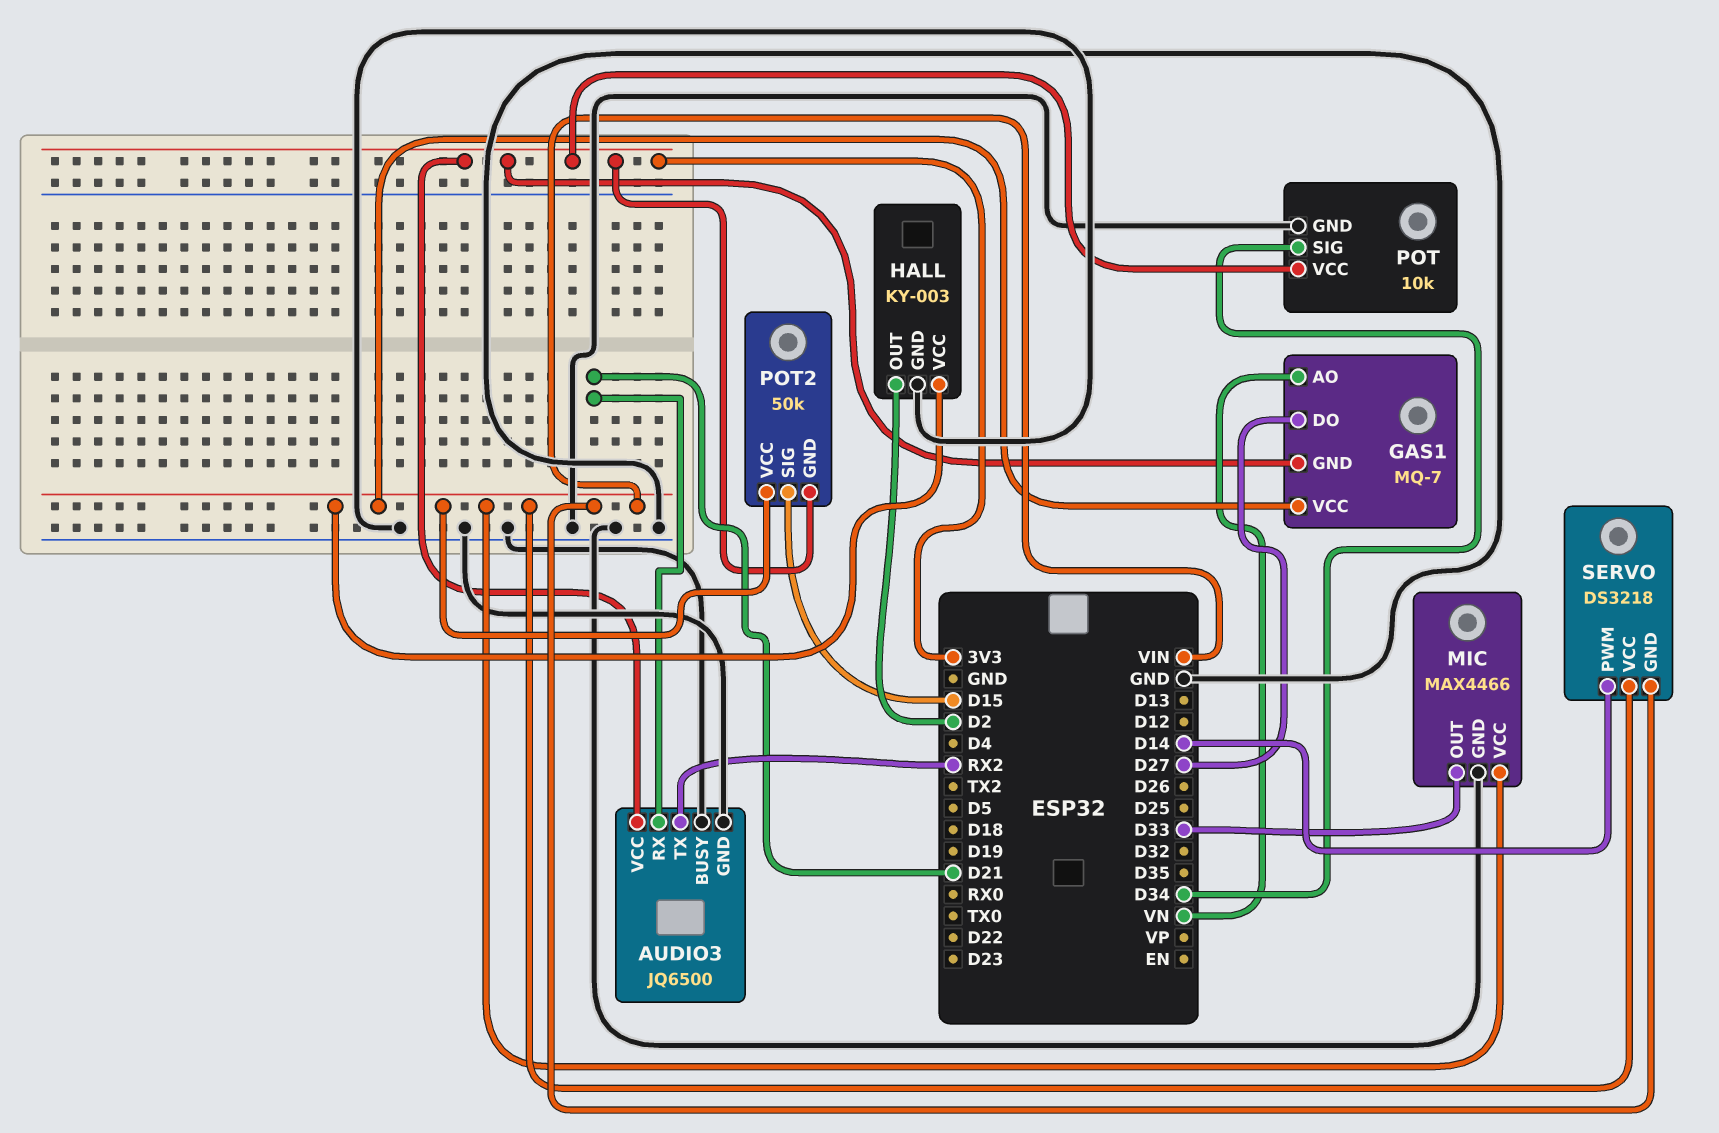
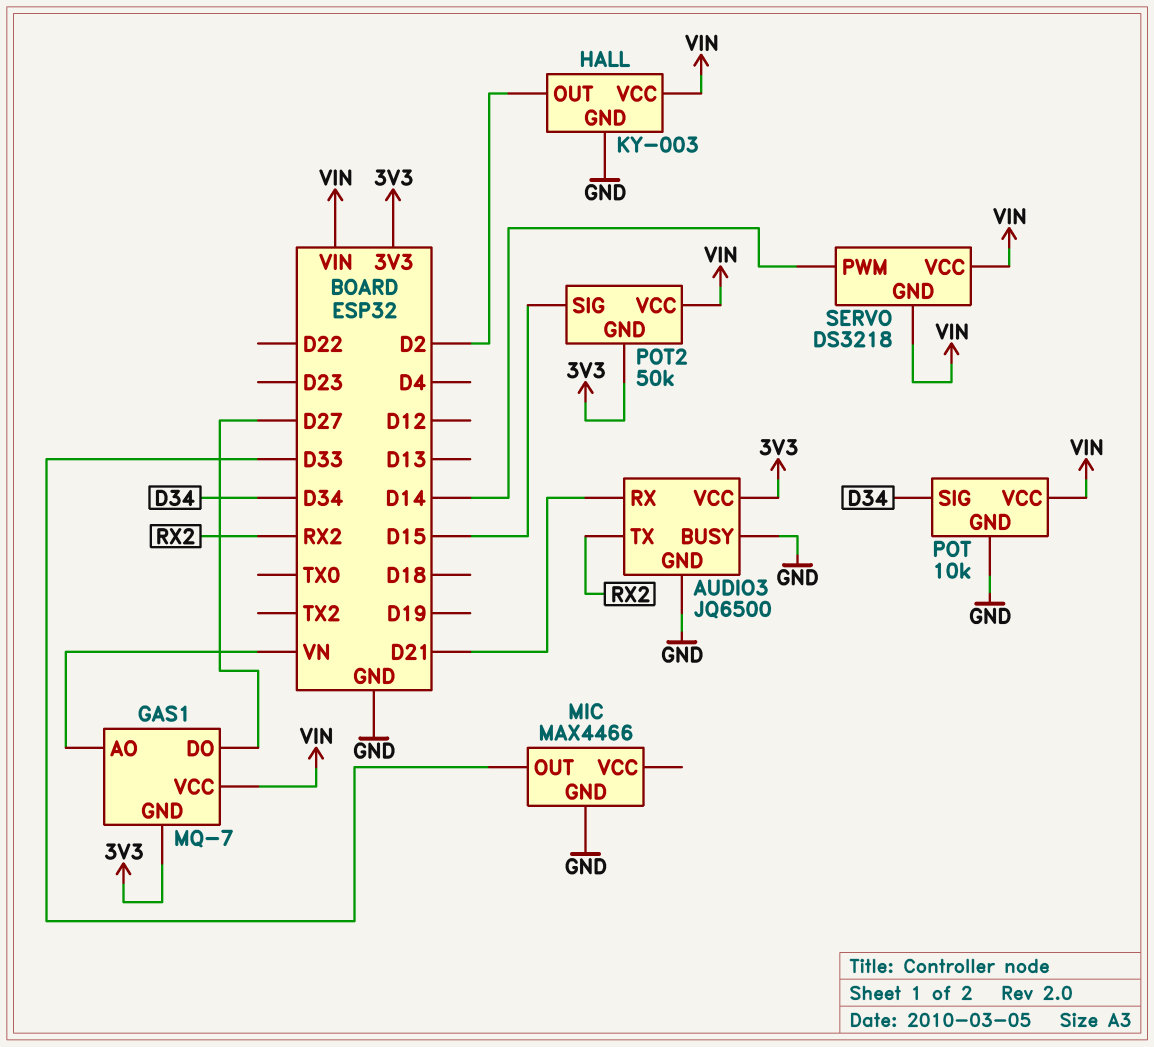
MIC pin VCC: VIN -> none
POT pin VCC: 3V3 -> VIN

